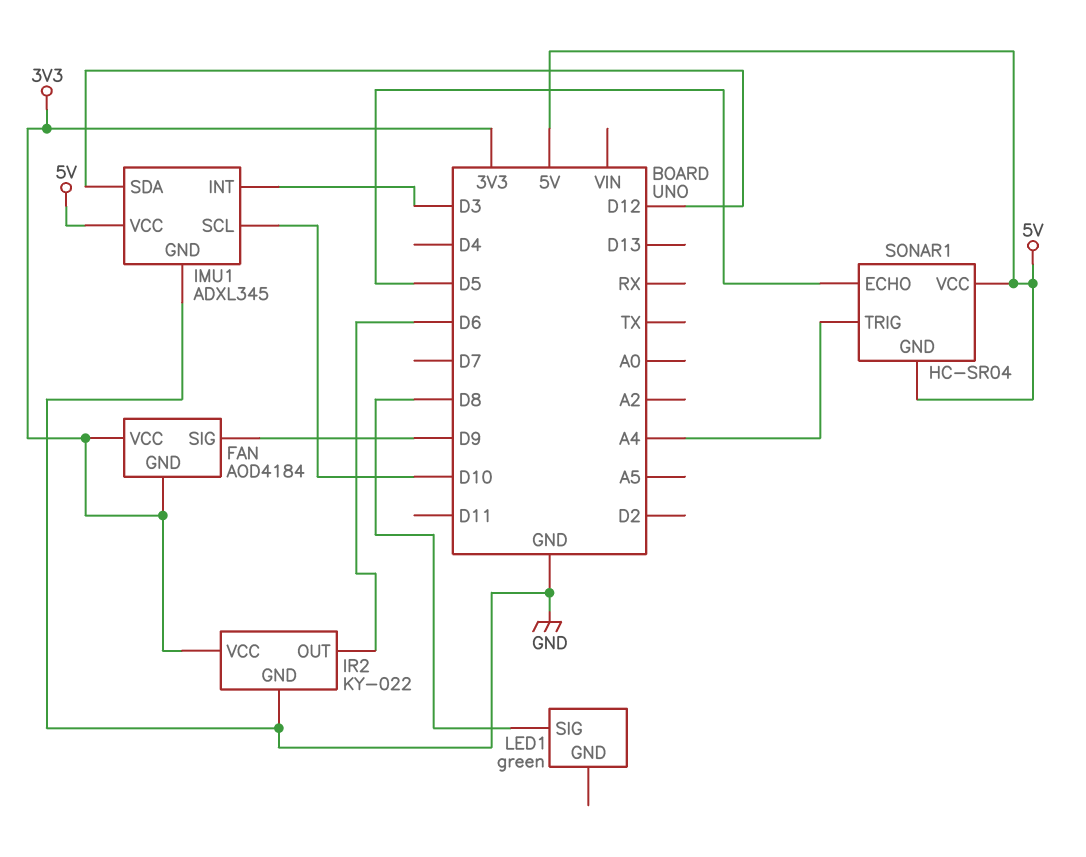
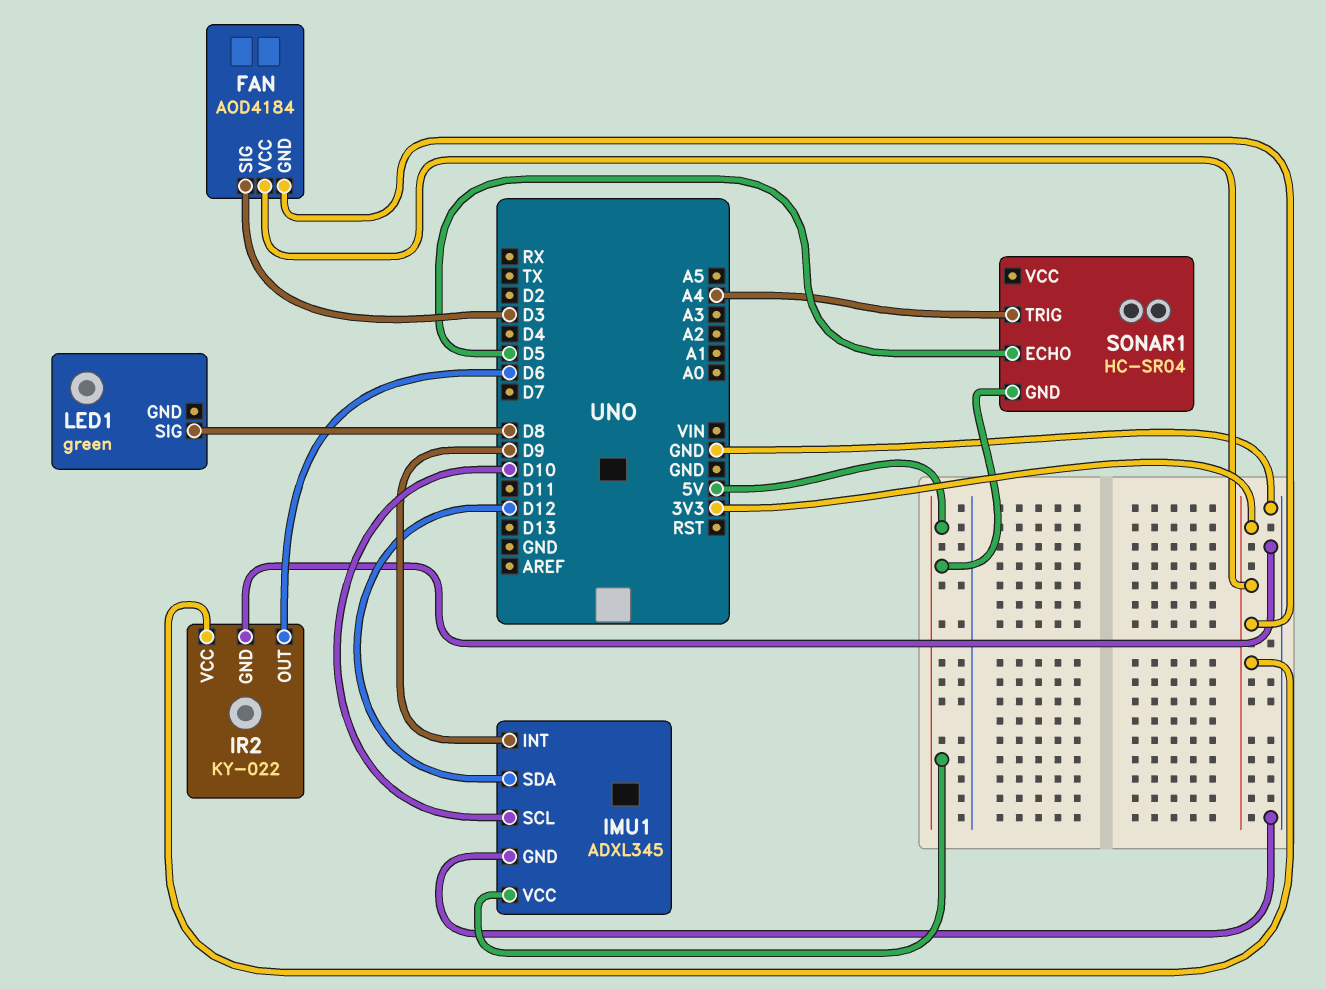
FAN pin SIG: D9 -> D3
IMU1 pin INT: D3 -> D9
SONAR1 pin VCC: 5V -> none

